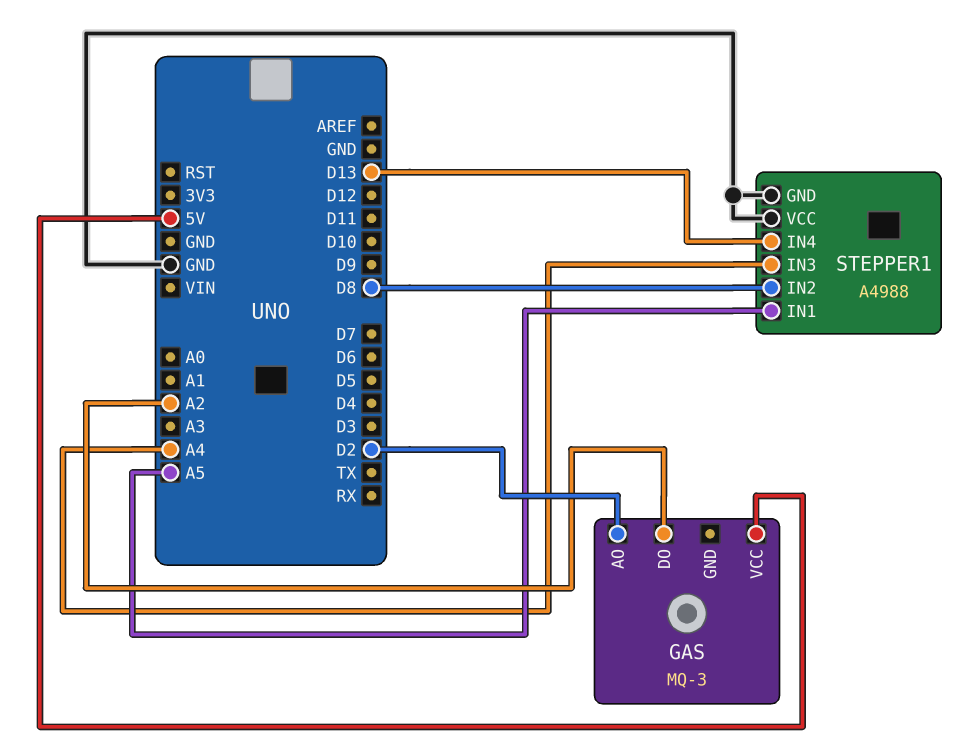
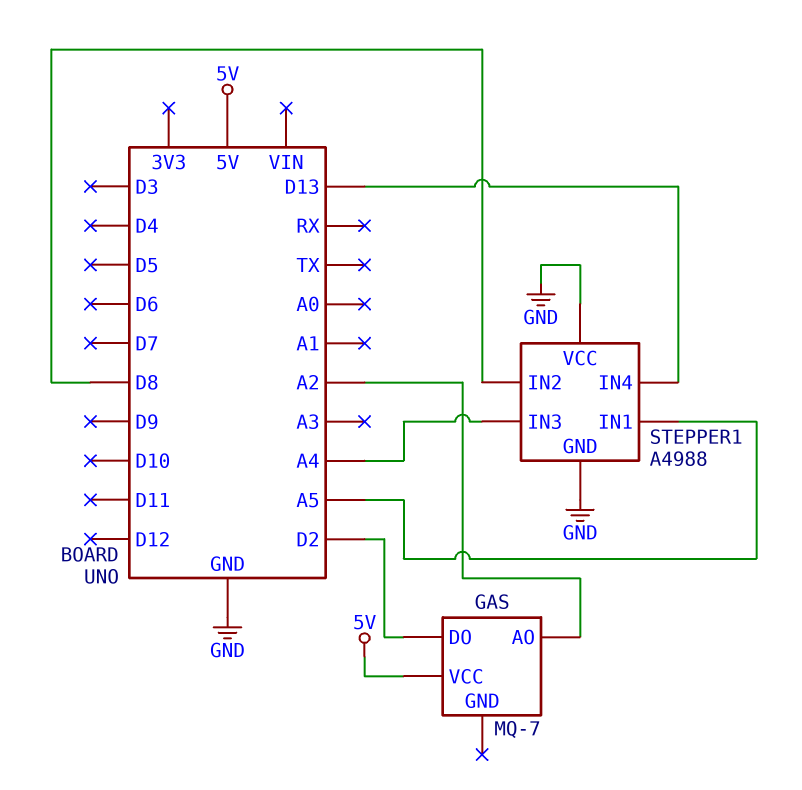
GAS: MQ-3 -> MQ-7
GAS pin AO: D2 -> A2
GAS pin DO: A2 -> D2

